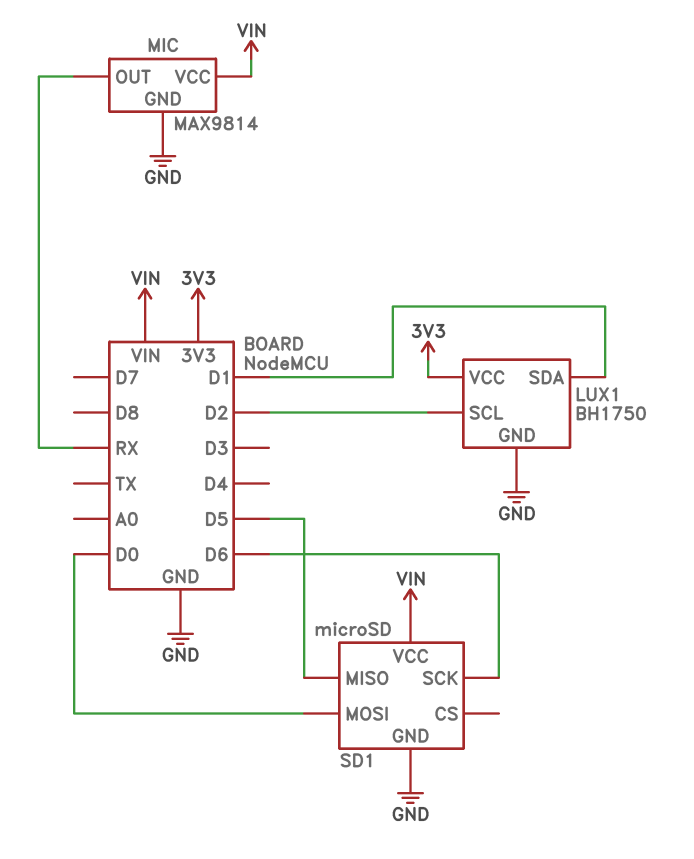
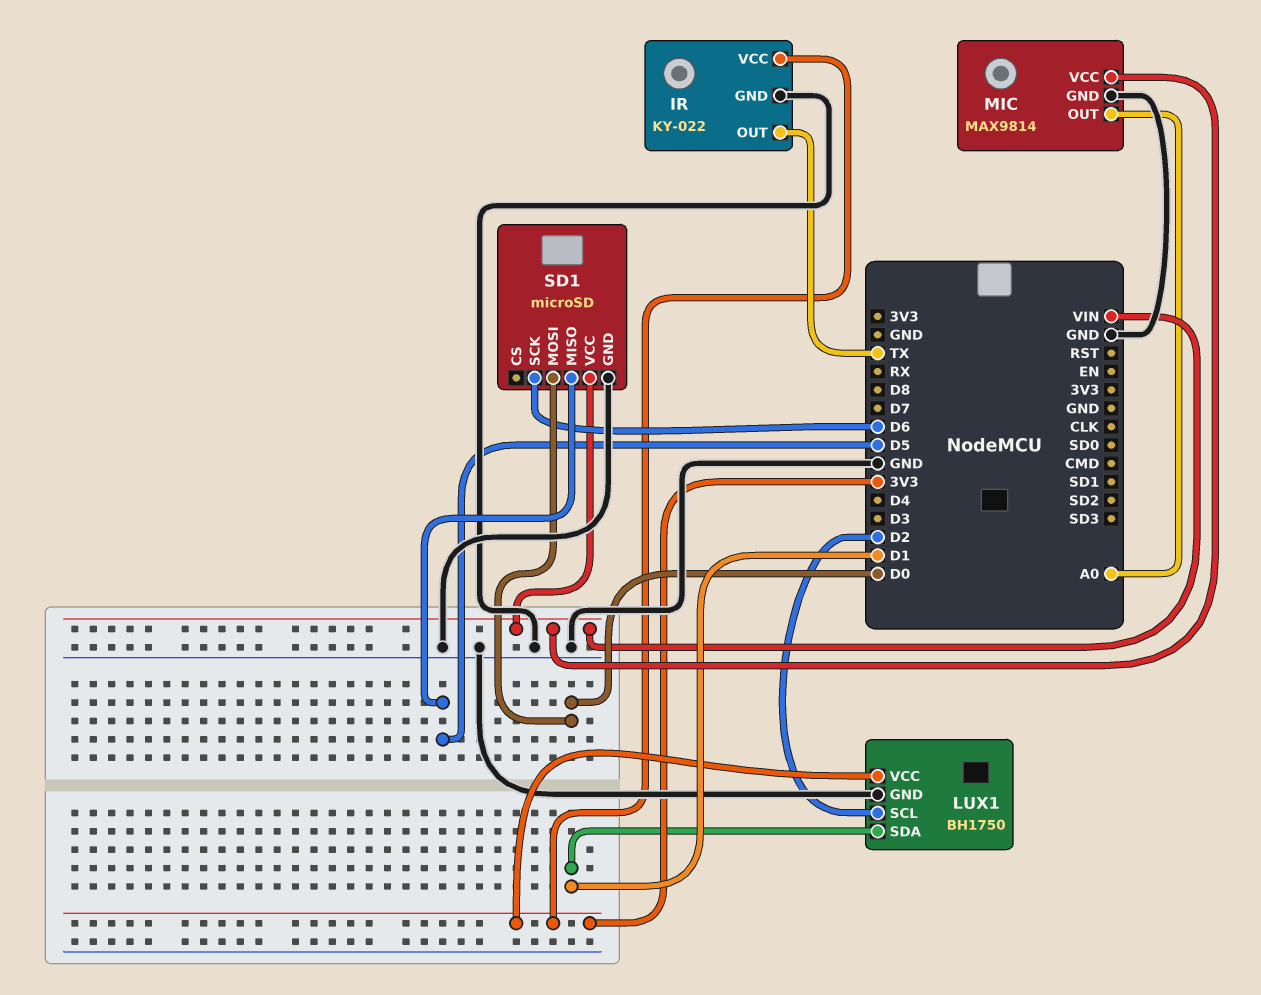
IR: none -> KY-022
IR pin GND: none -> GND
IR pin OUT: none -> TX
IR pin VCC: none -> 3V3
MIC pin OUT: RX -> A0

